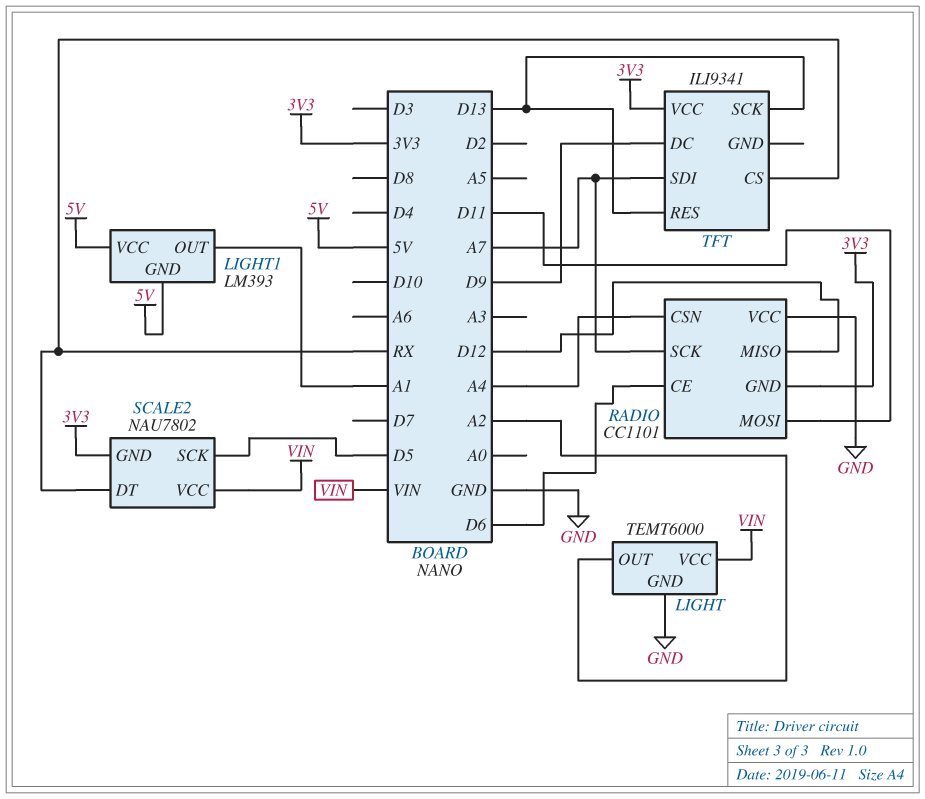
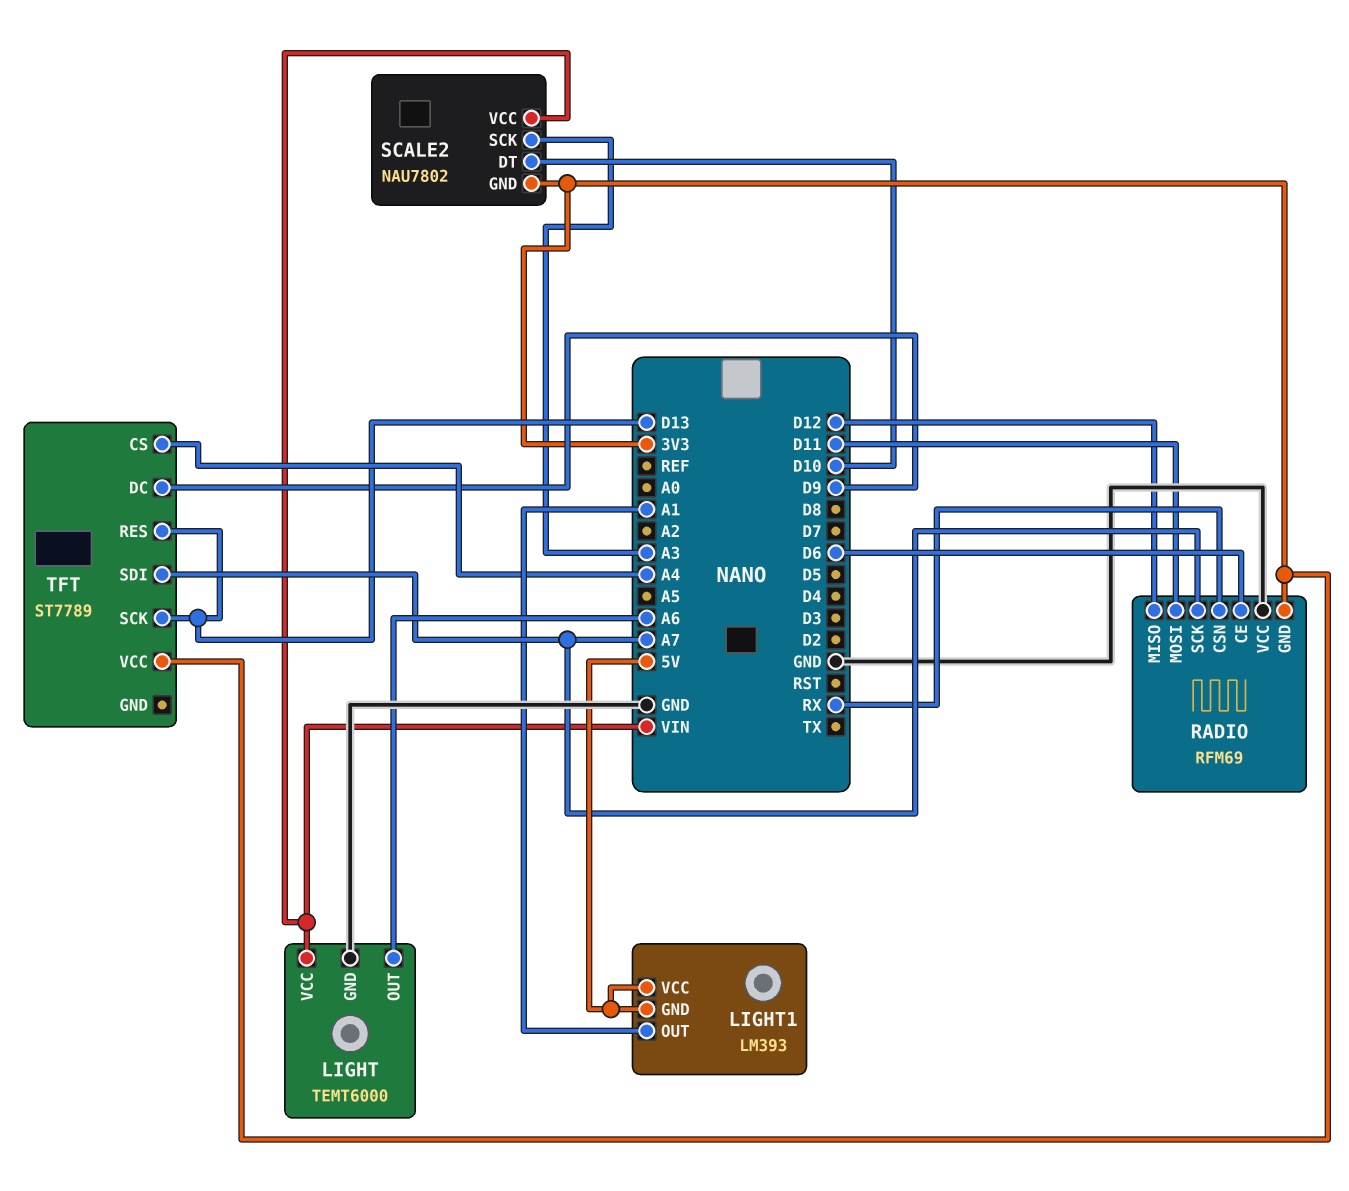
LIGHT pin OUT: A2 -> A6
RADIO: CC1101 -> RFM69
RADIO pin CSN: A4 -> RX
SCALE2 pin DT: RX -> D10
SCALE2 pin SCK: D5 -> A3
TFT: ILI9341 -> ST7789
TFT pin CS: RX -> A4

